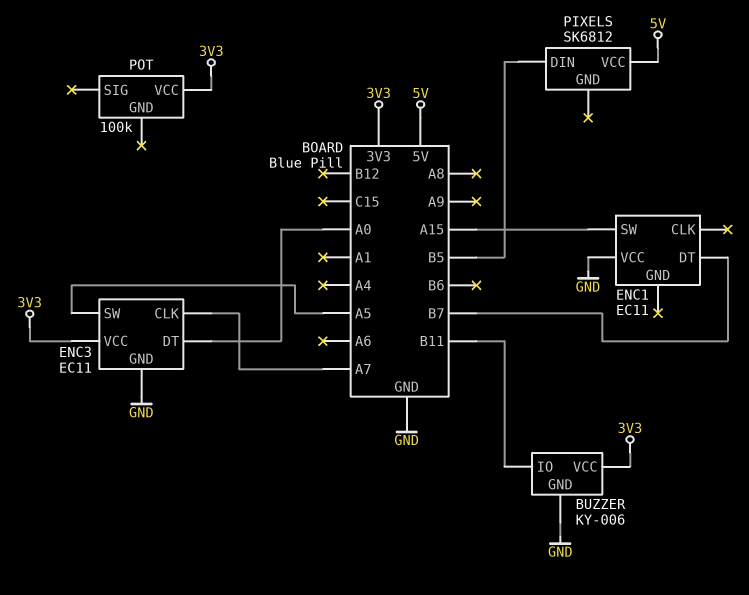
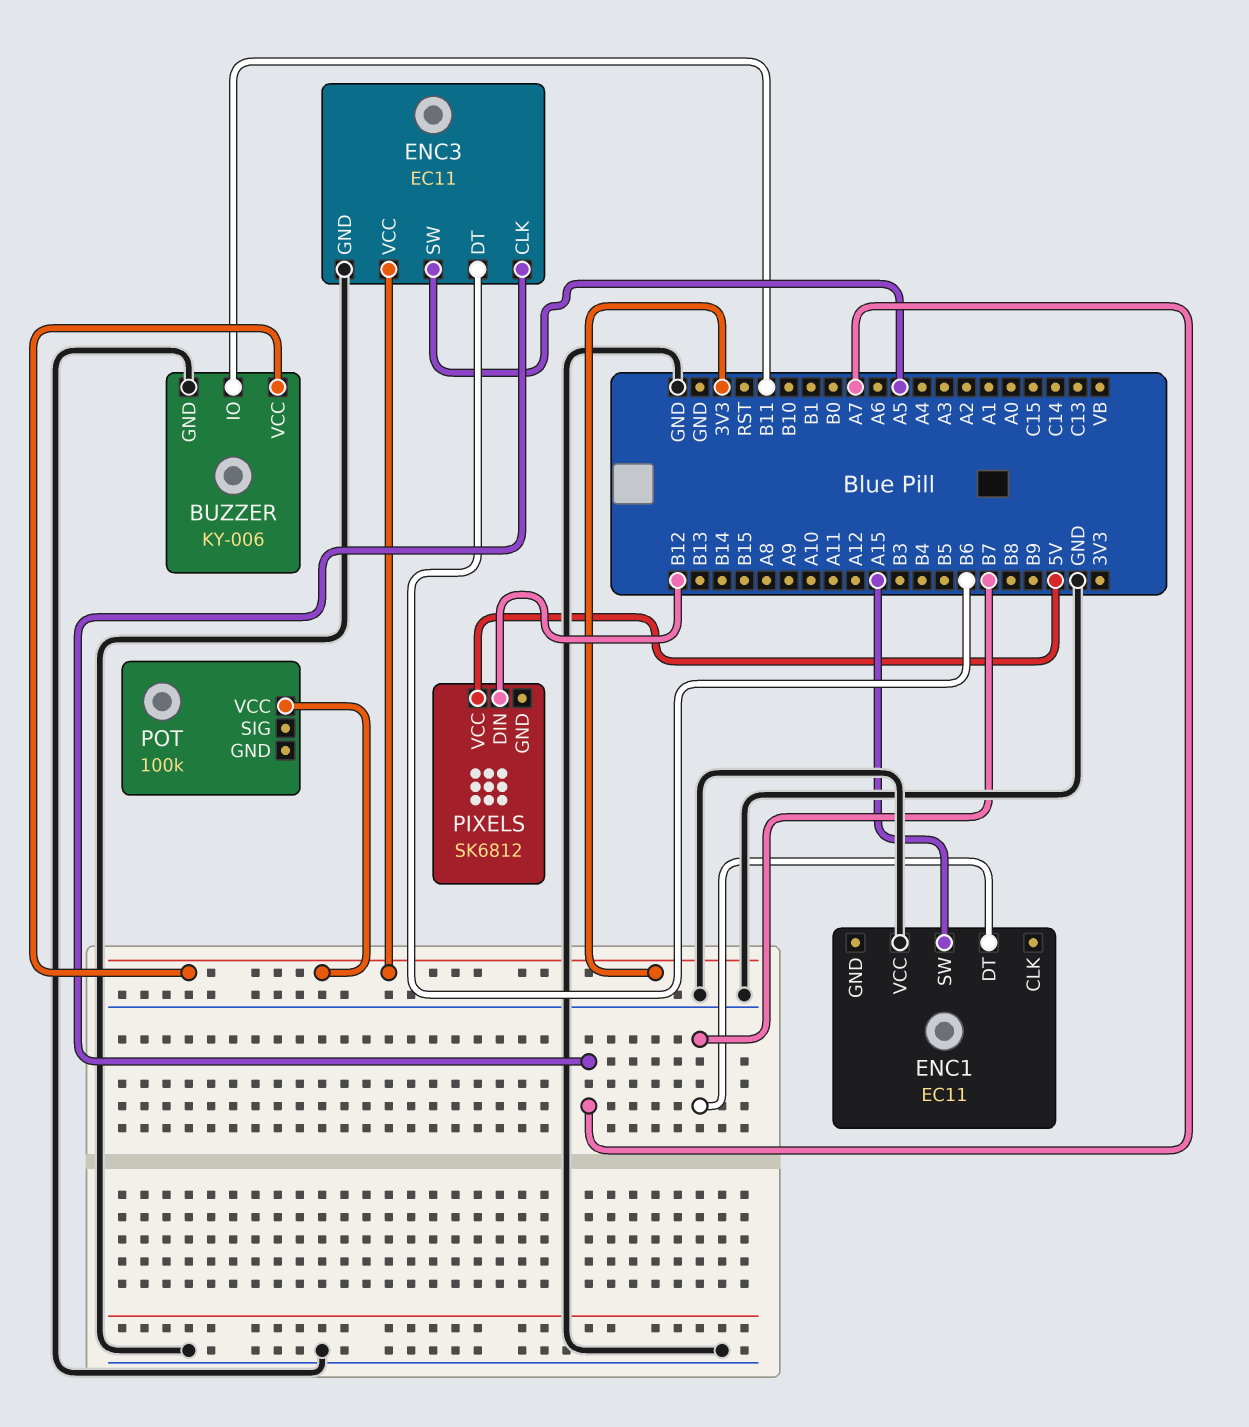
ENC3 pin DT: A0 -> B6
PIXELS pin DIN: B5 -> B12

